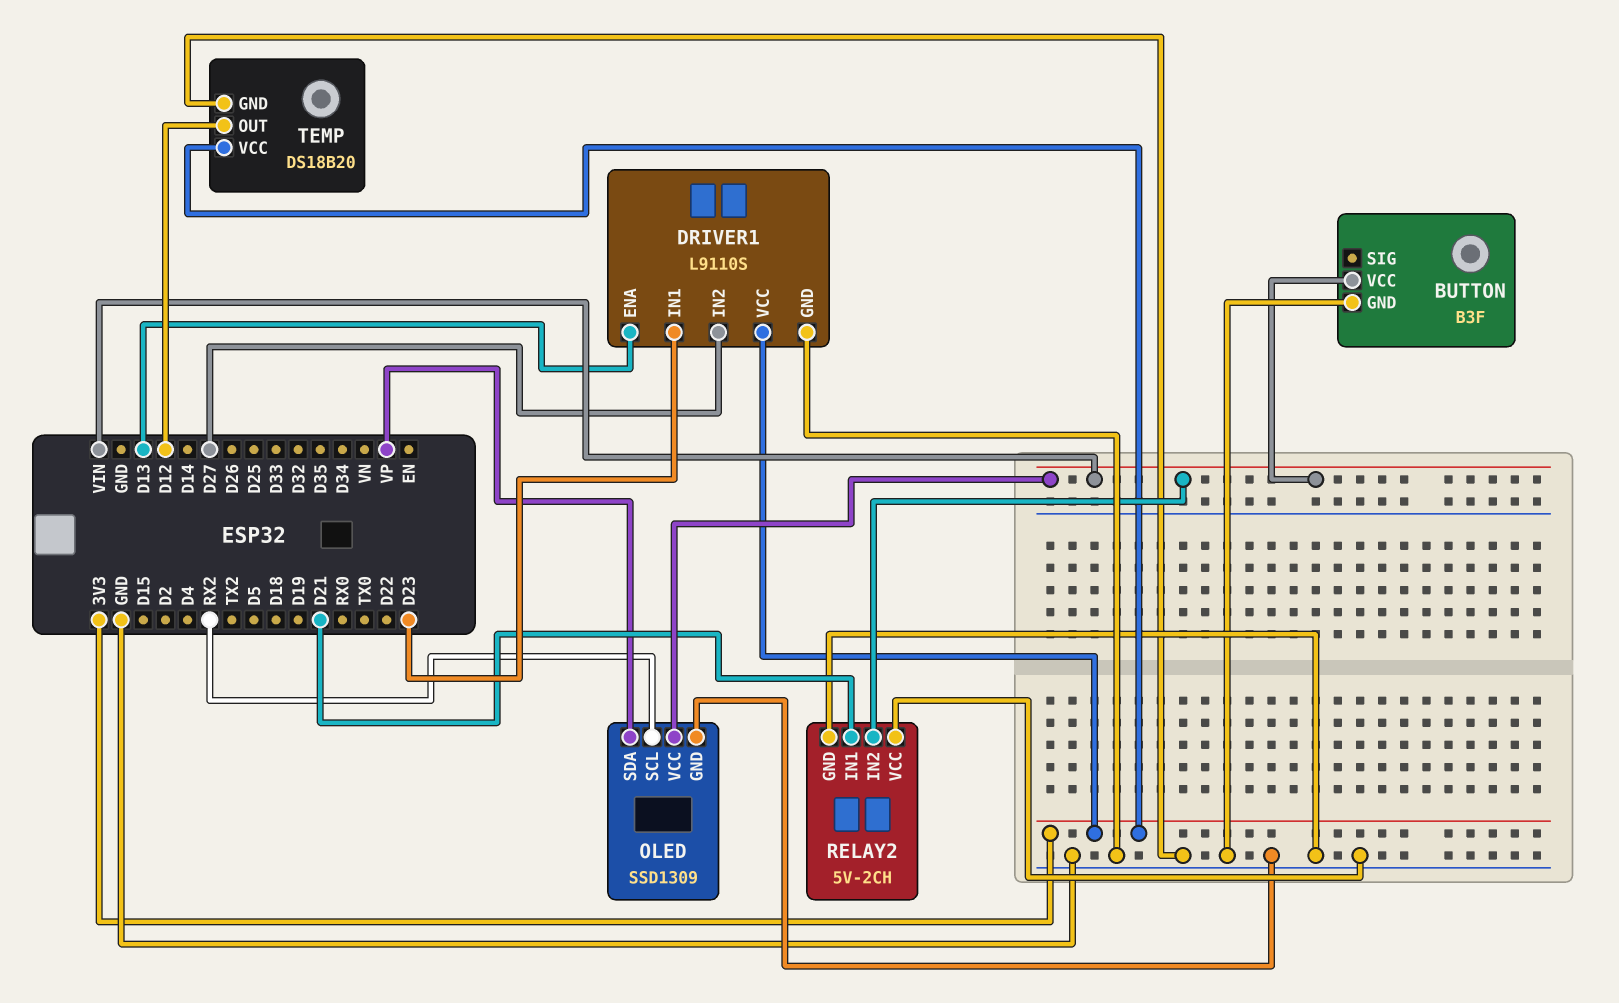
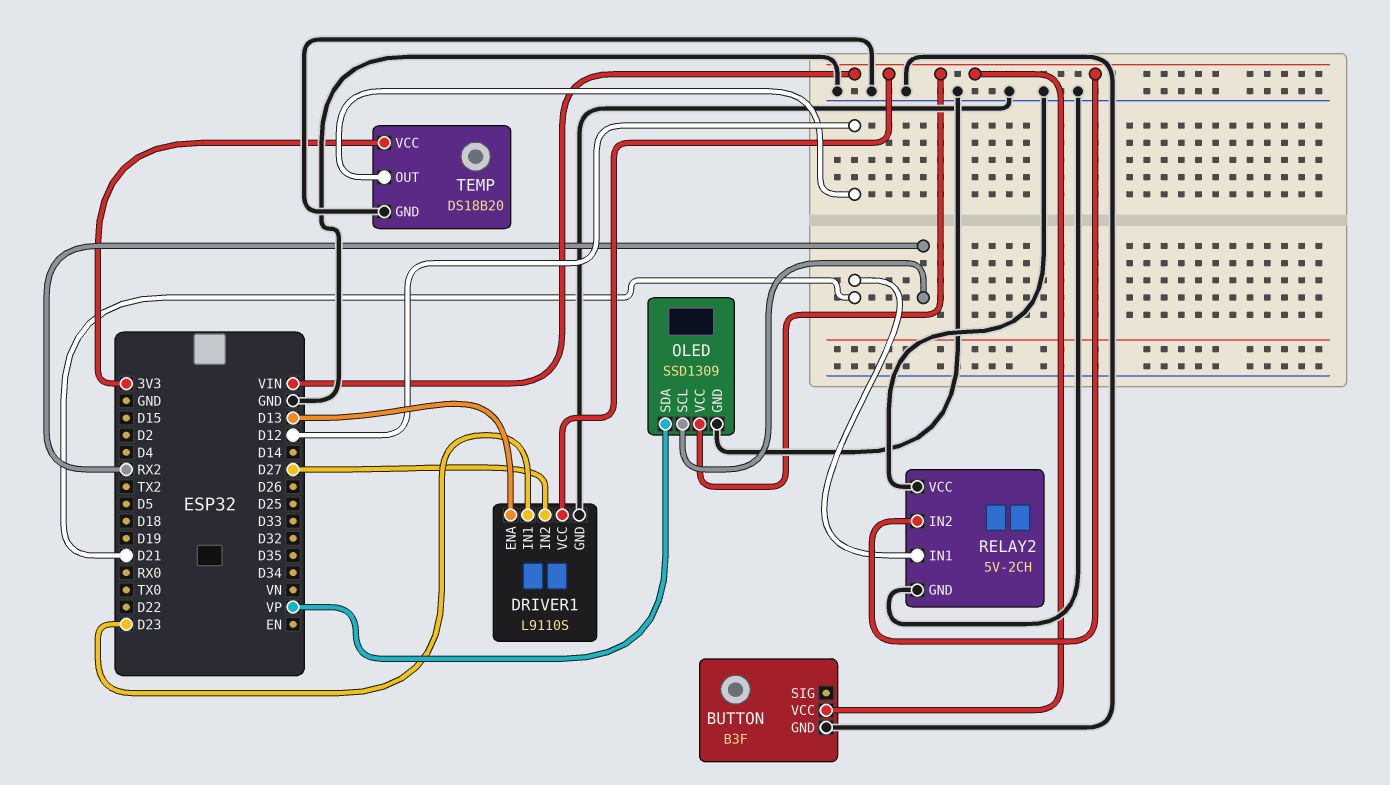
DRIVER1 pin VCC: 3V3 -> VIN

